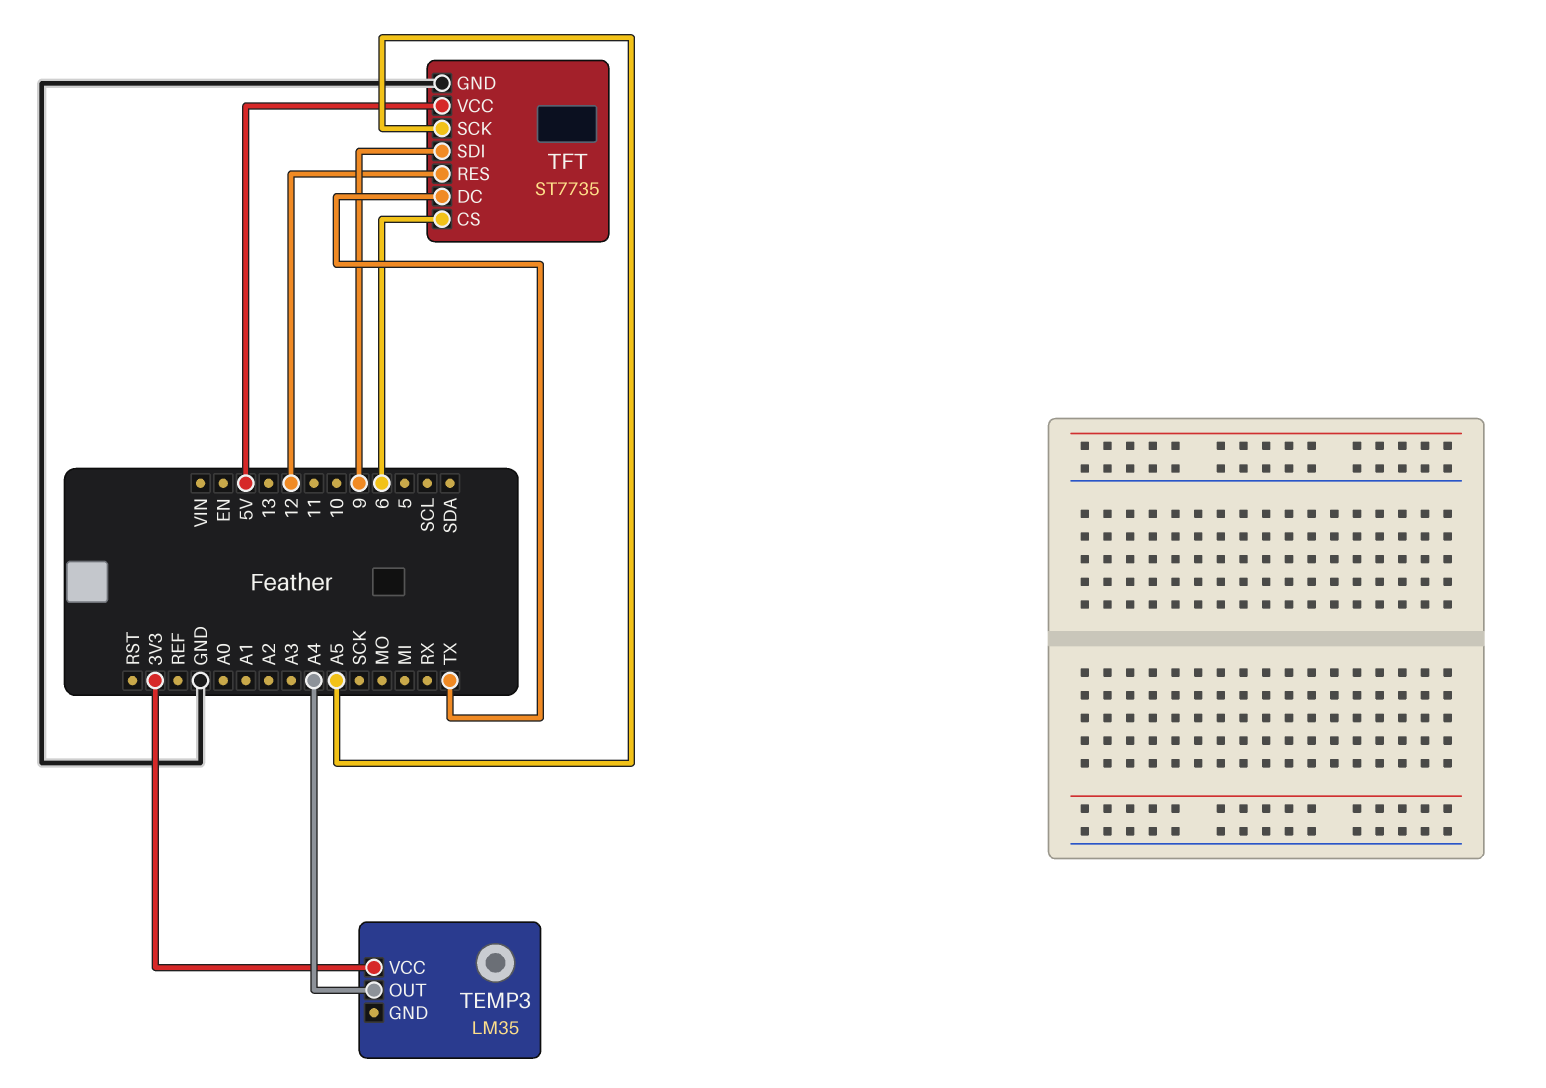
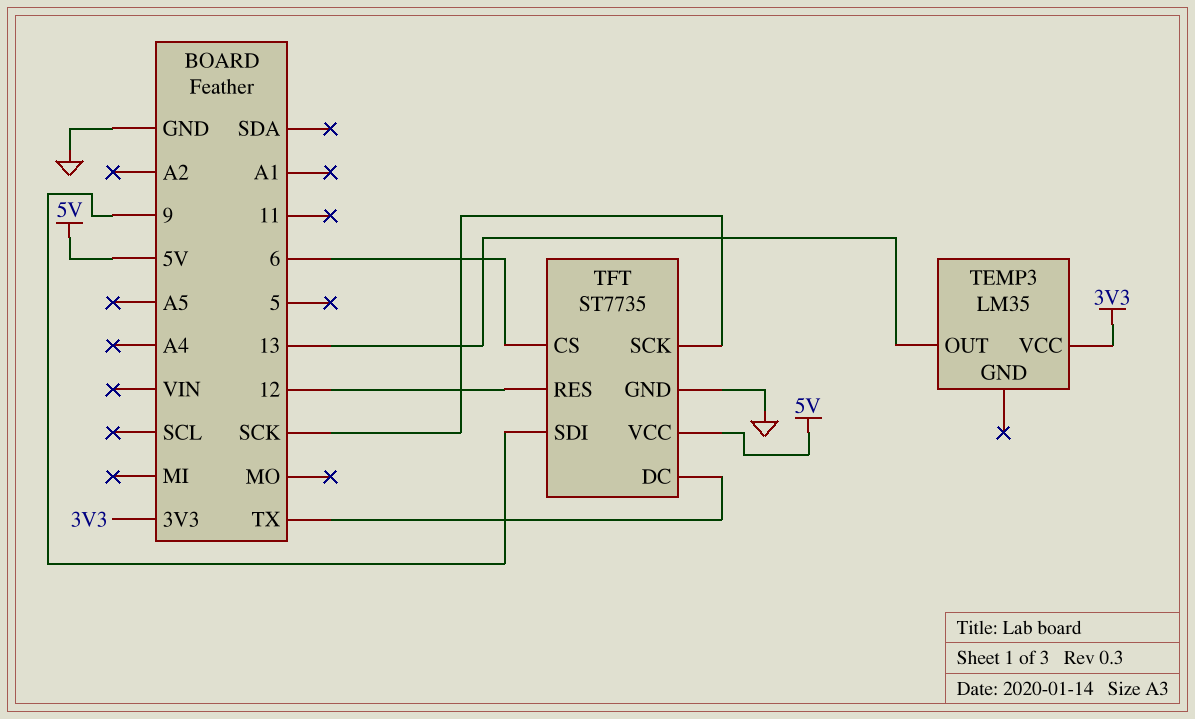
TEMP3 pin OUT: A4 -> 13
TFT pin SCK: A5 -> SCK

